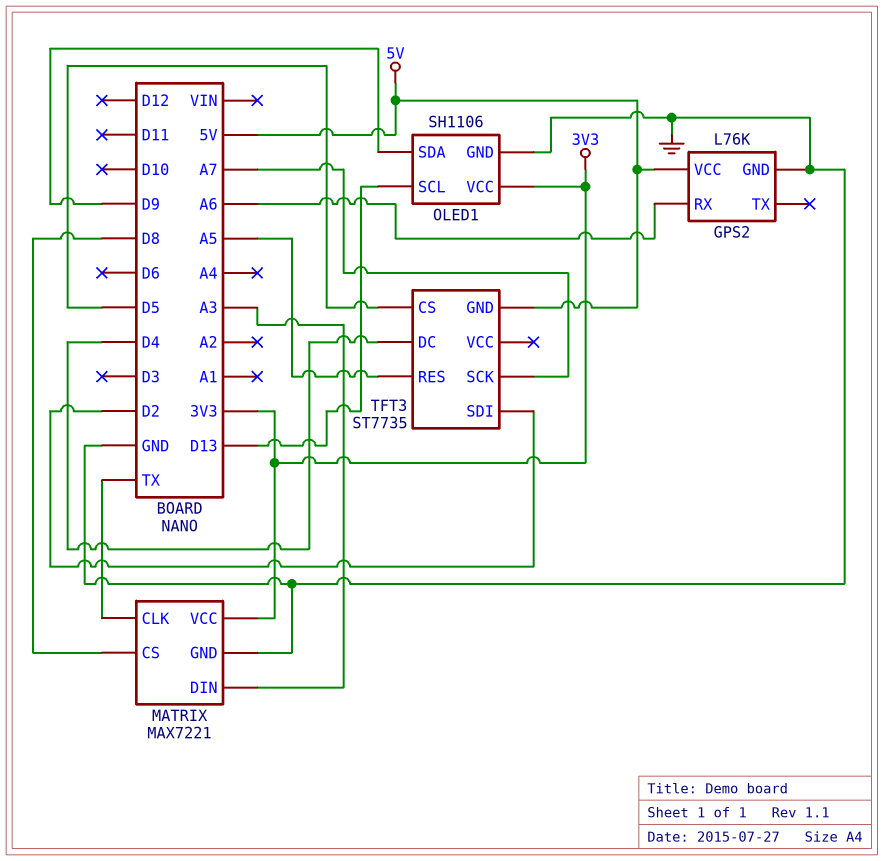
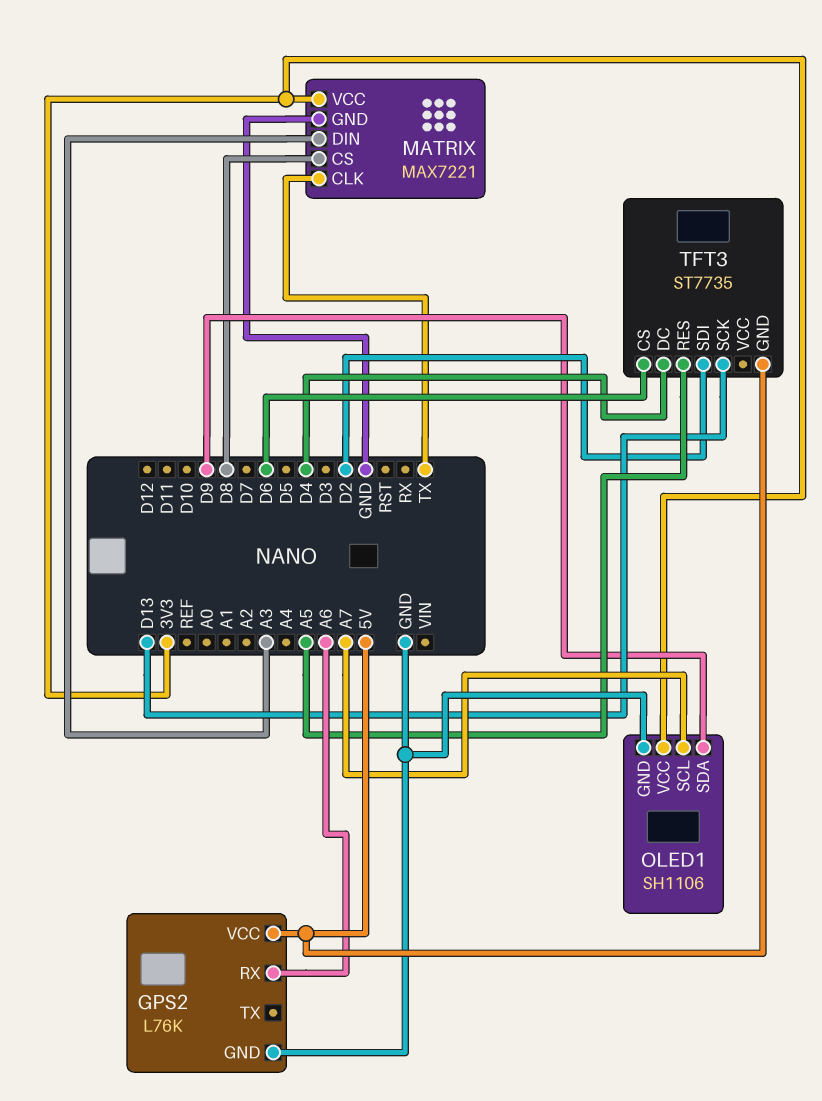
OLED1 pin SCL: D13 -> A7
TFT3 pin CS: D5 -> D6
TFT3 pin SCK: A7 -> D13

